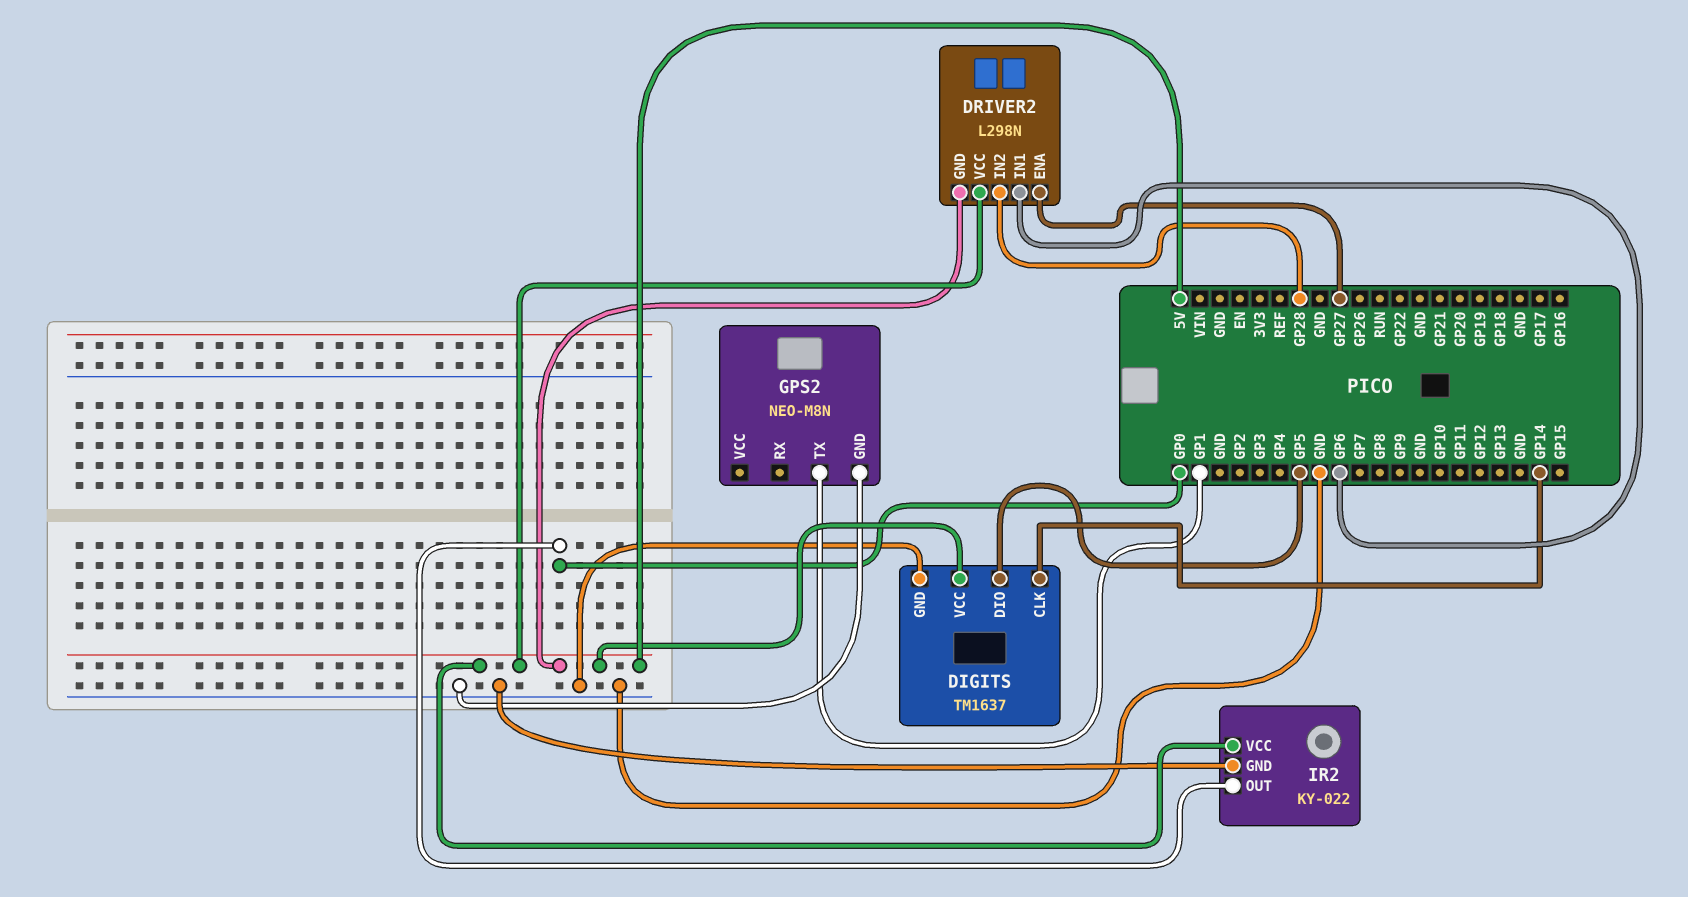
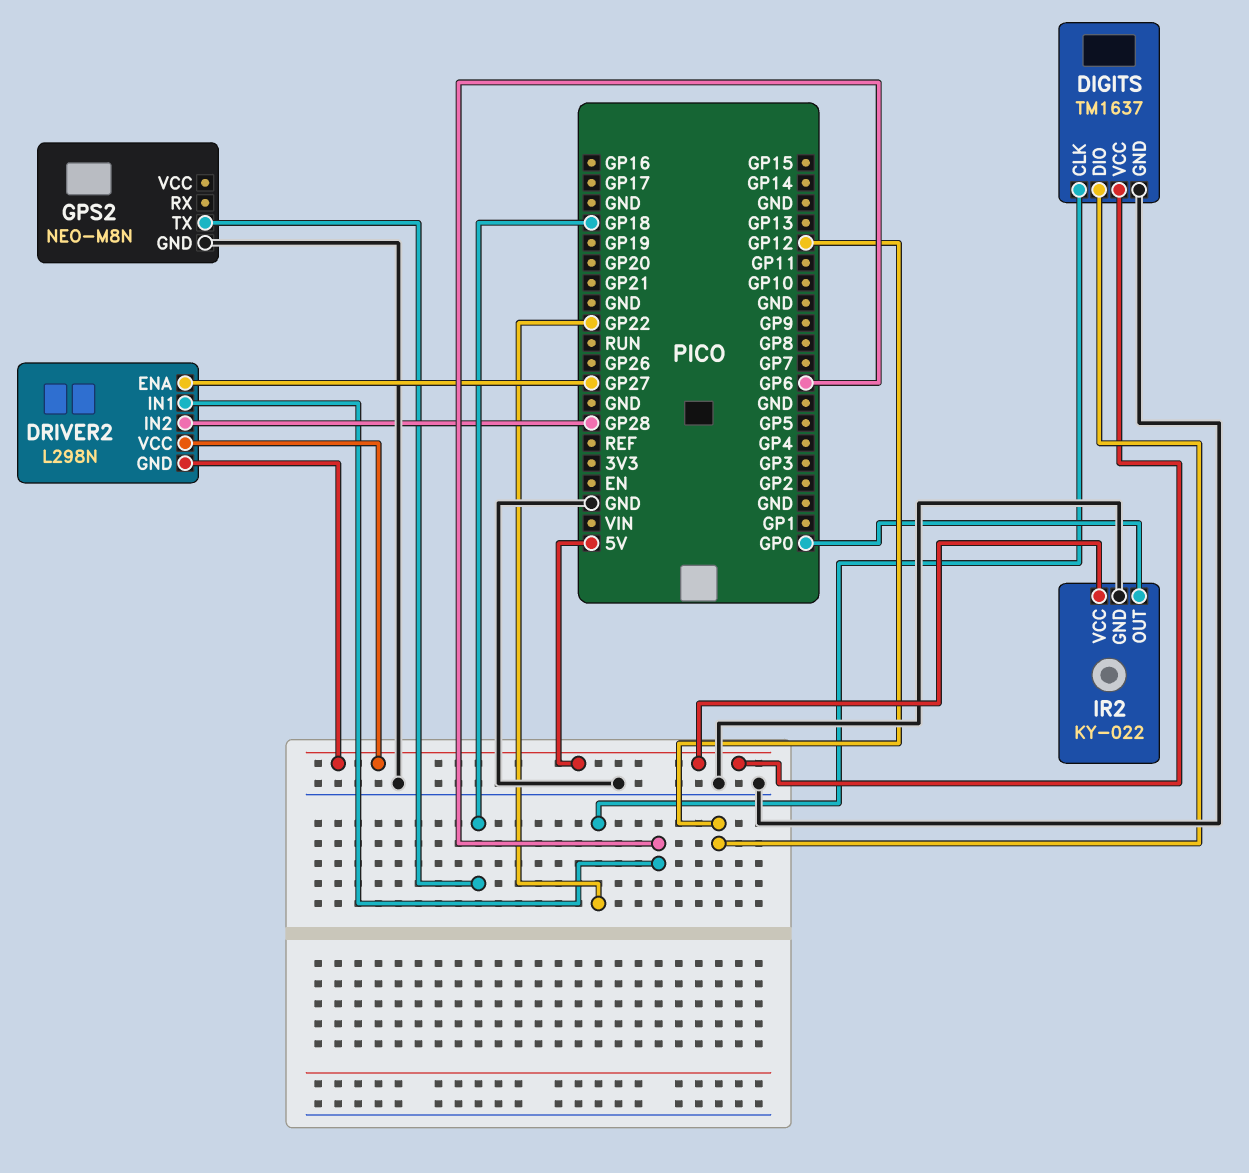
DIGITS pin CLK: GP14 -> GP22
DIGITS pin DIO: GP5 -> GP12
GPS2 pin TX: GP1 -> GP18

